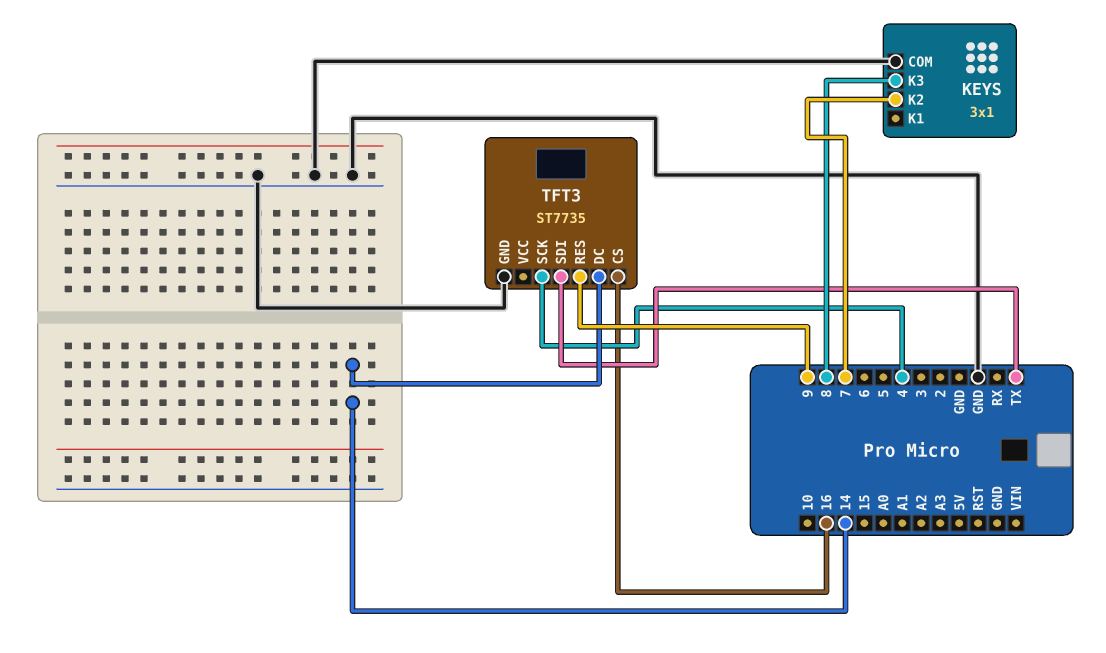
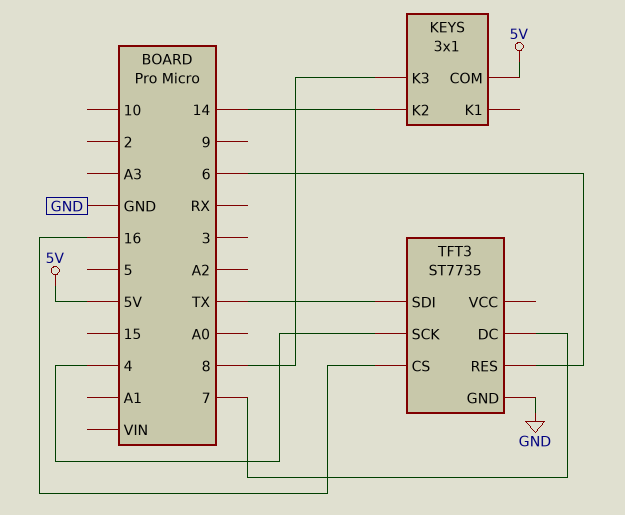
KEYS pin COM: GND -> 5V
KEYS pin K2: 7 -> 14
TFT3 pin DC: 14 -> 7
TFT3 pin RES: 9 -> 6

